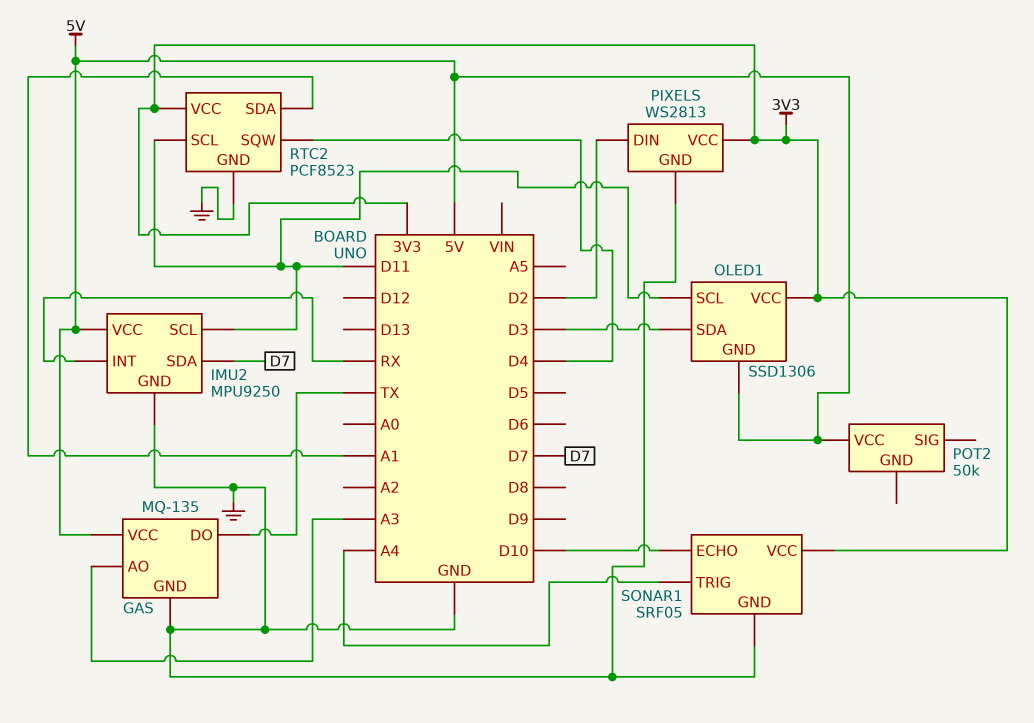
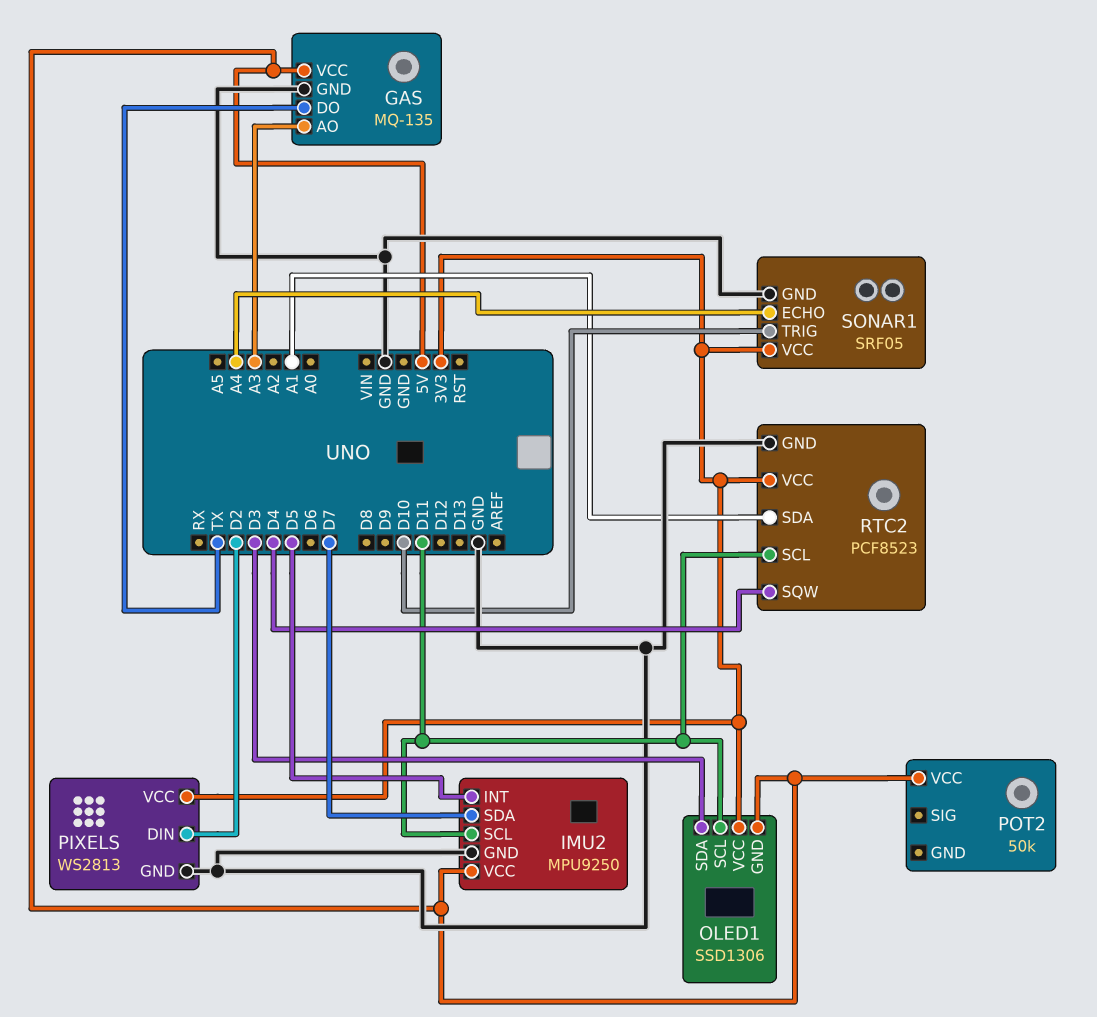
IMU2 pin INT: RX -> D5
SONAR1 pin ECHO: D10 -> A4
SONAR1 pin TRIG: A4 -> D10

